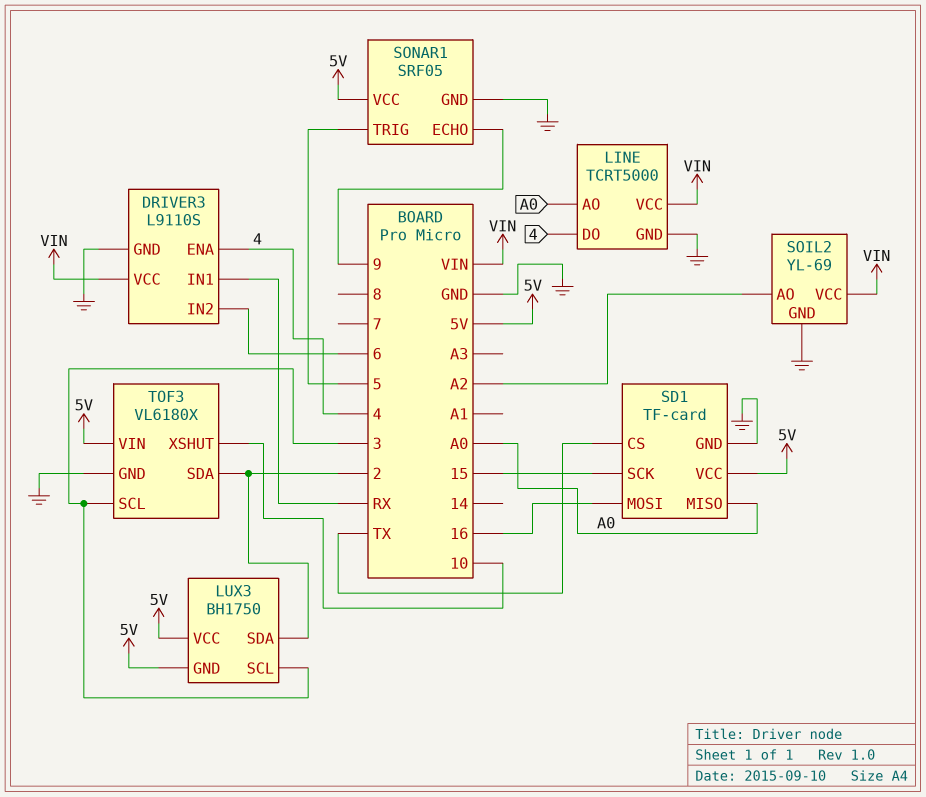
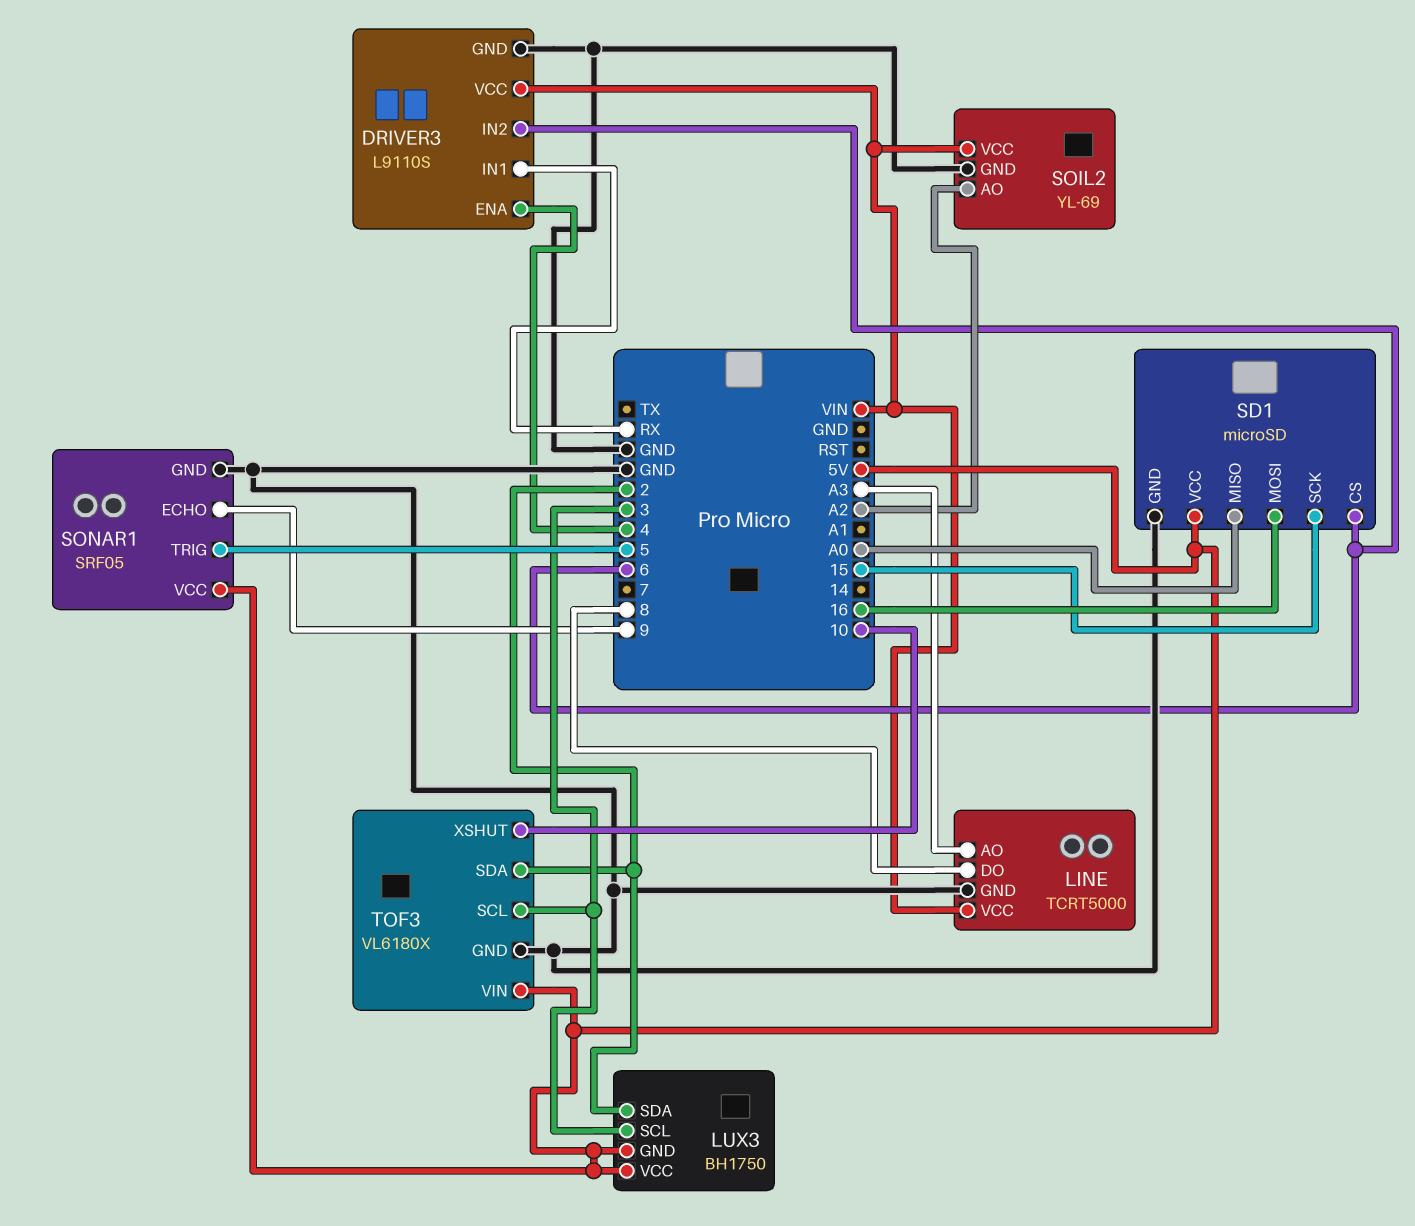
LINE pin AO: A0 -> A3
LINE pin DO: 4 -> 8
SD1: TF-card -> microSD
SD1 pin CS: TX -> 6

